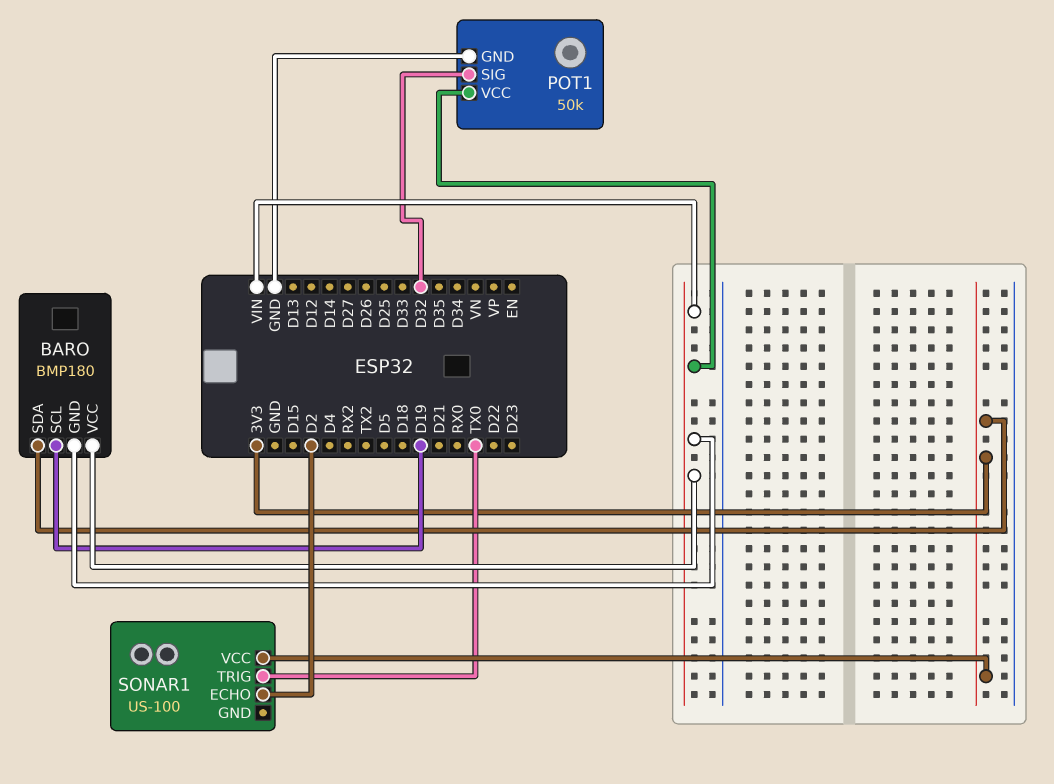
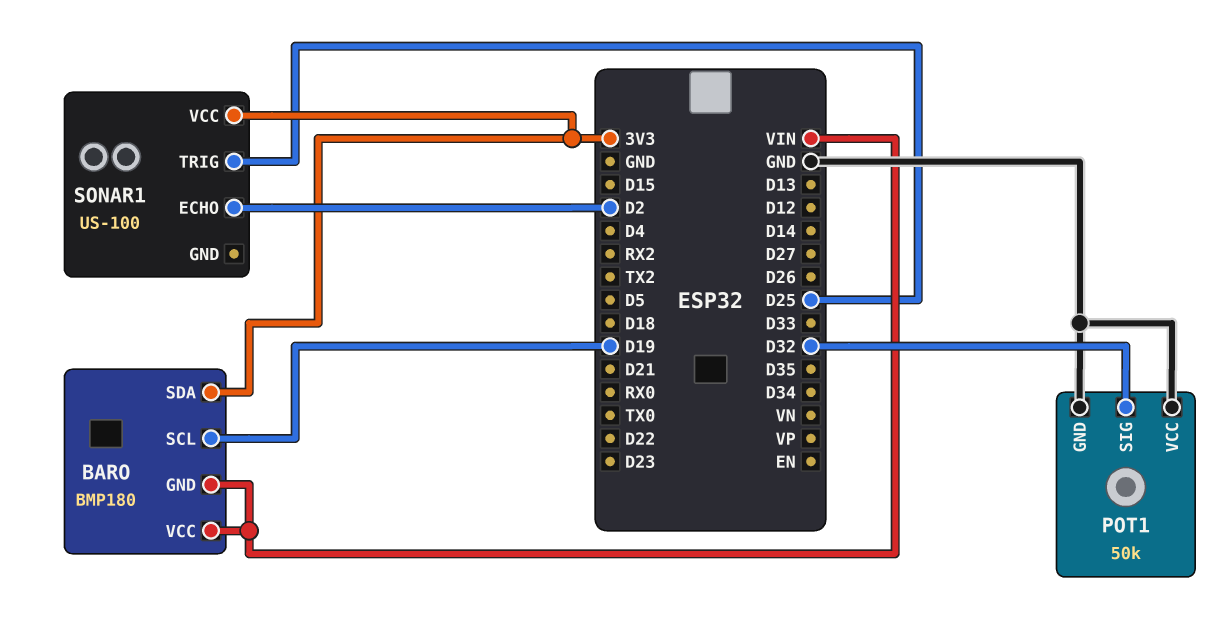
POT1 pin VCC: VIN -> GND
SONAR1 pin TRIG: TX0 -> D25

